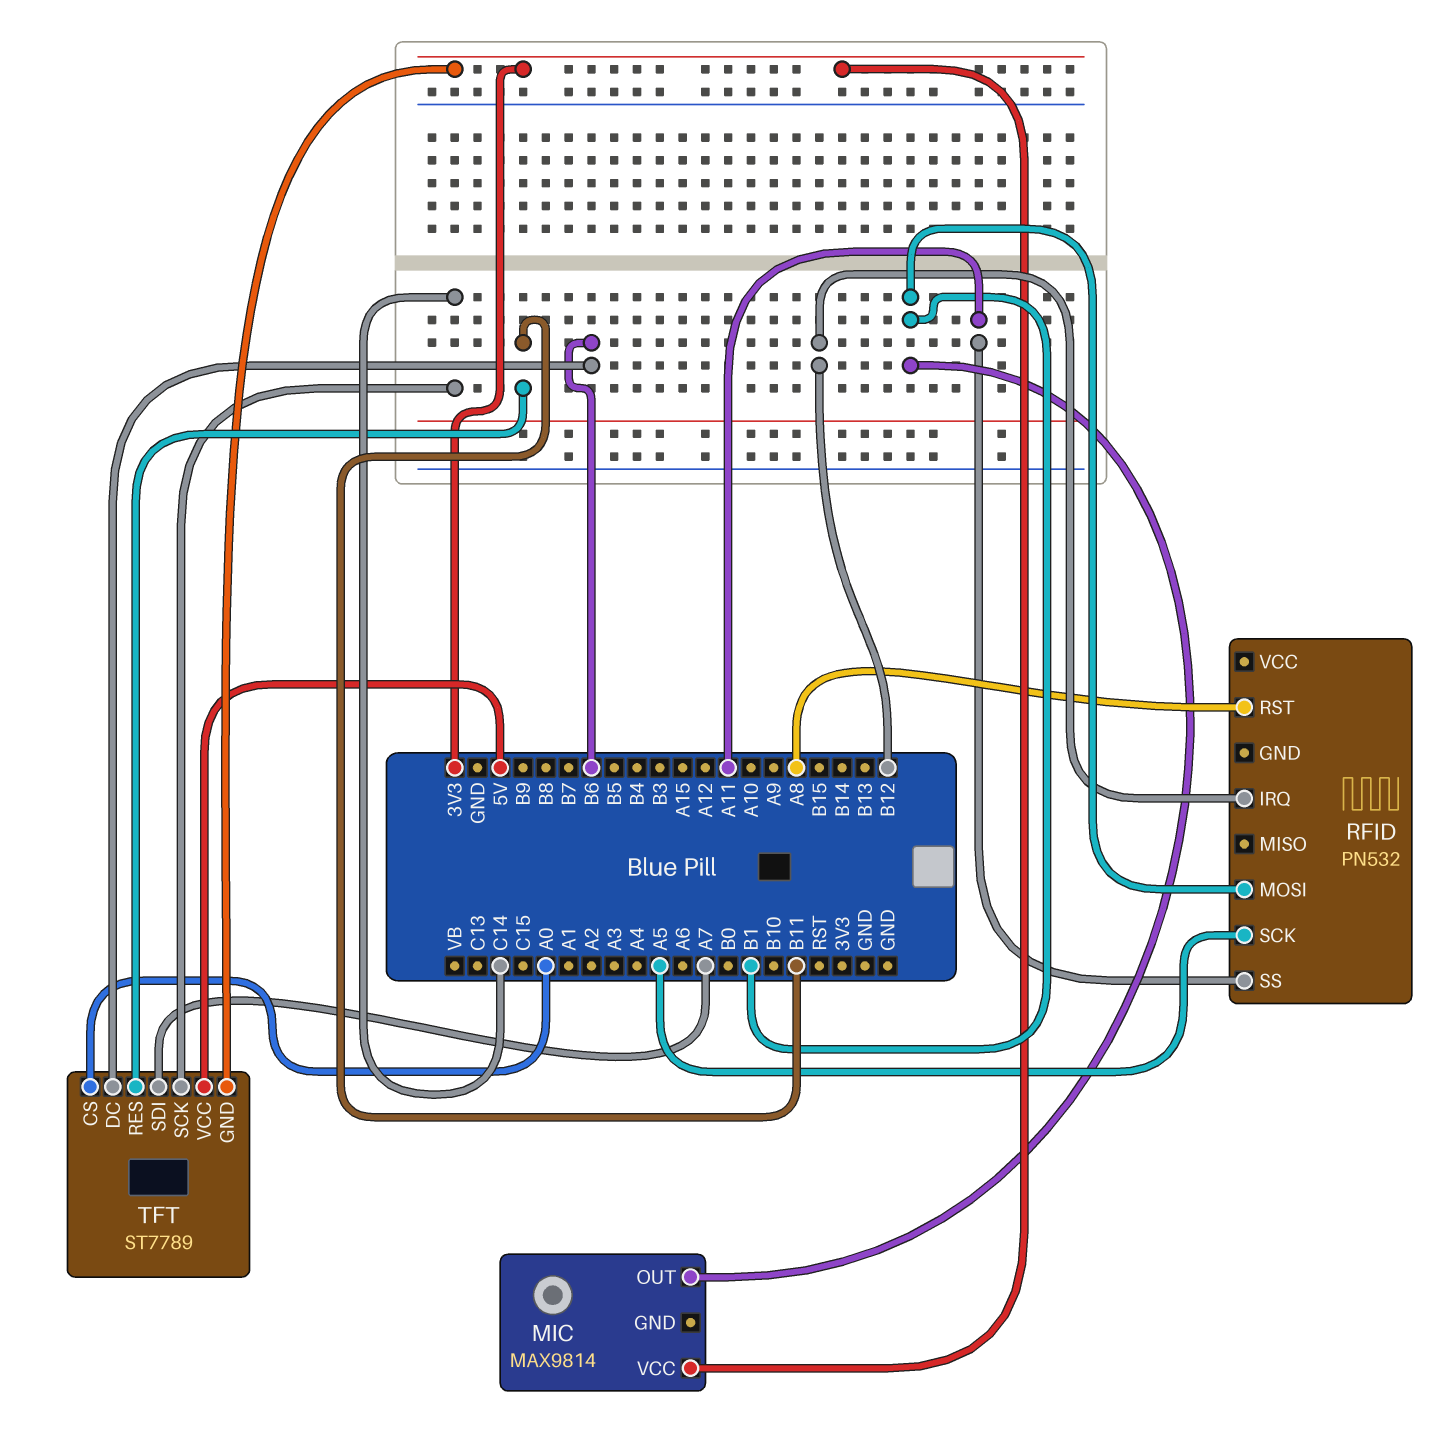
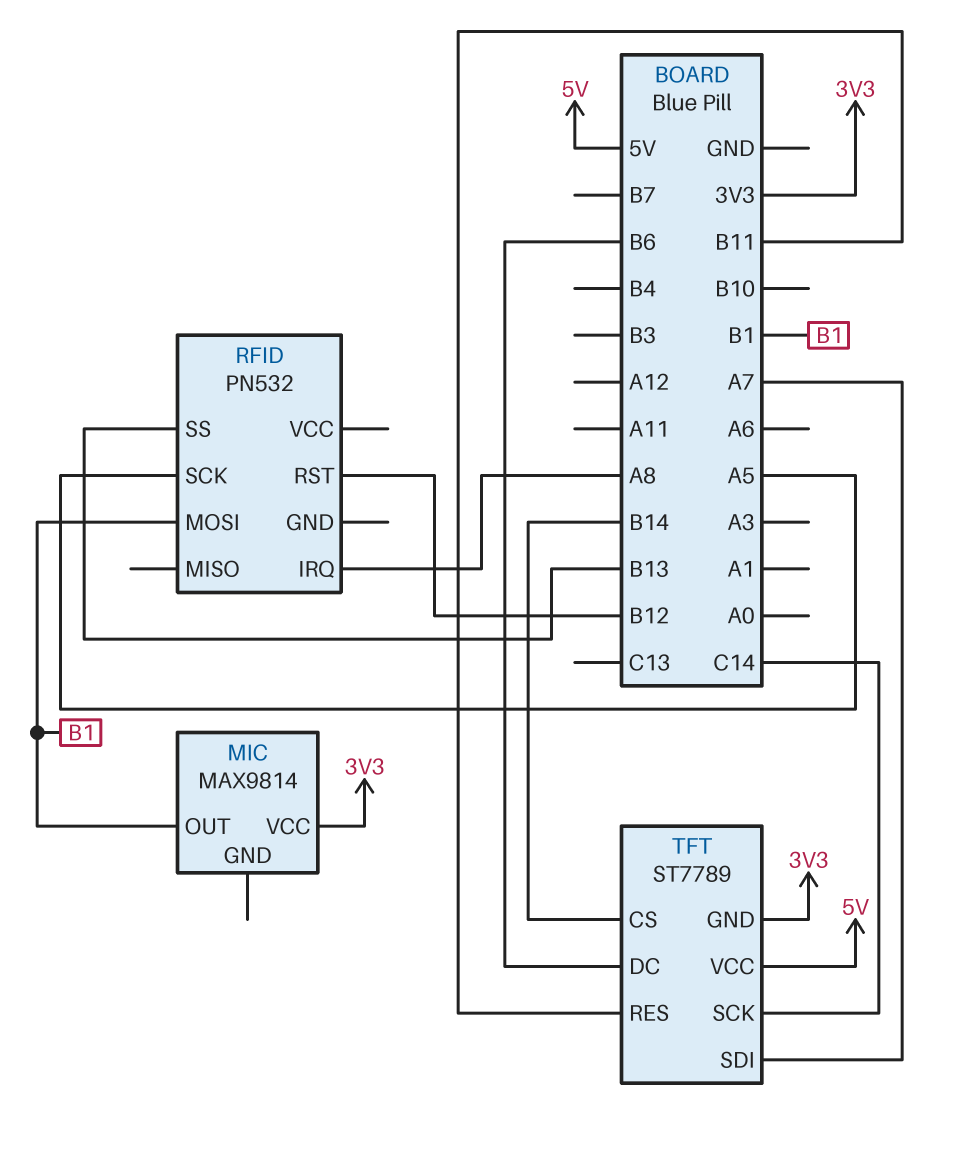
RFID pin IRQ: B12 -> A8
RFID pin RST: A8 -> B12
RFID pin SS: A11 -> B13
TFT pin CS: A0 -> B14

